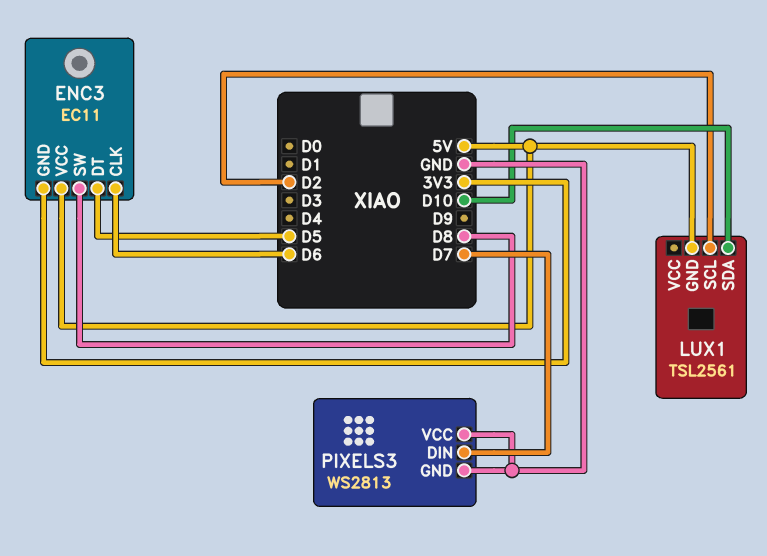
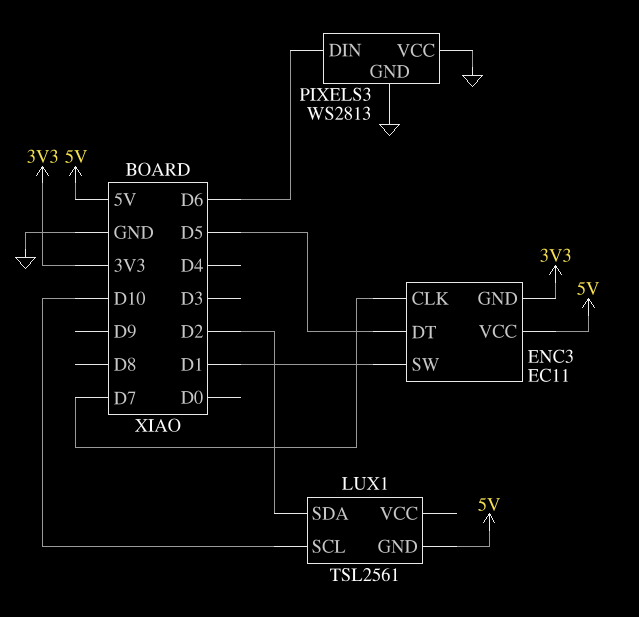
ENC3 pin CLK: D6 -> D7
ENC3 pin SW: D8 -> D1
LUX1 pin SCL: D2 -> D10
LUX1 pin SDA: D10 -> D2
PIXELS3 pin DIN: D7 -> D6

